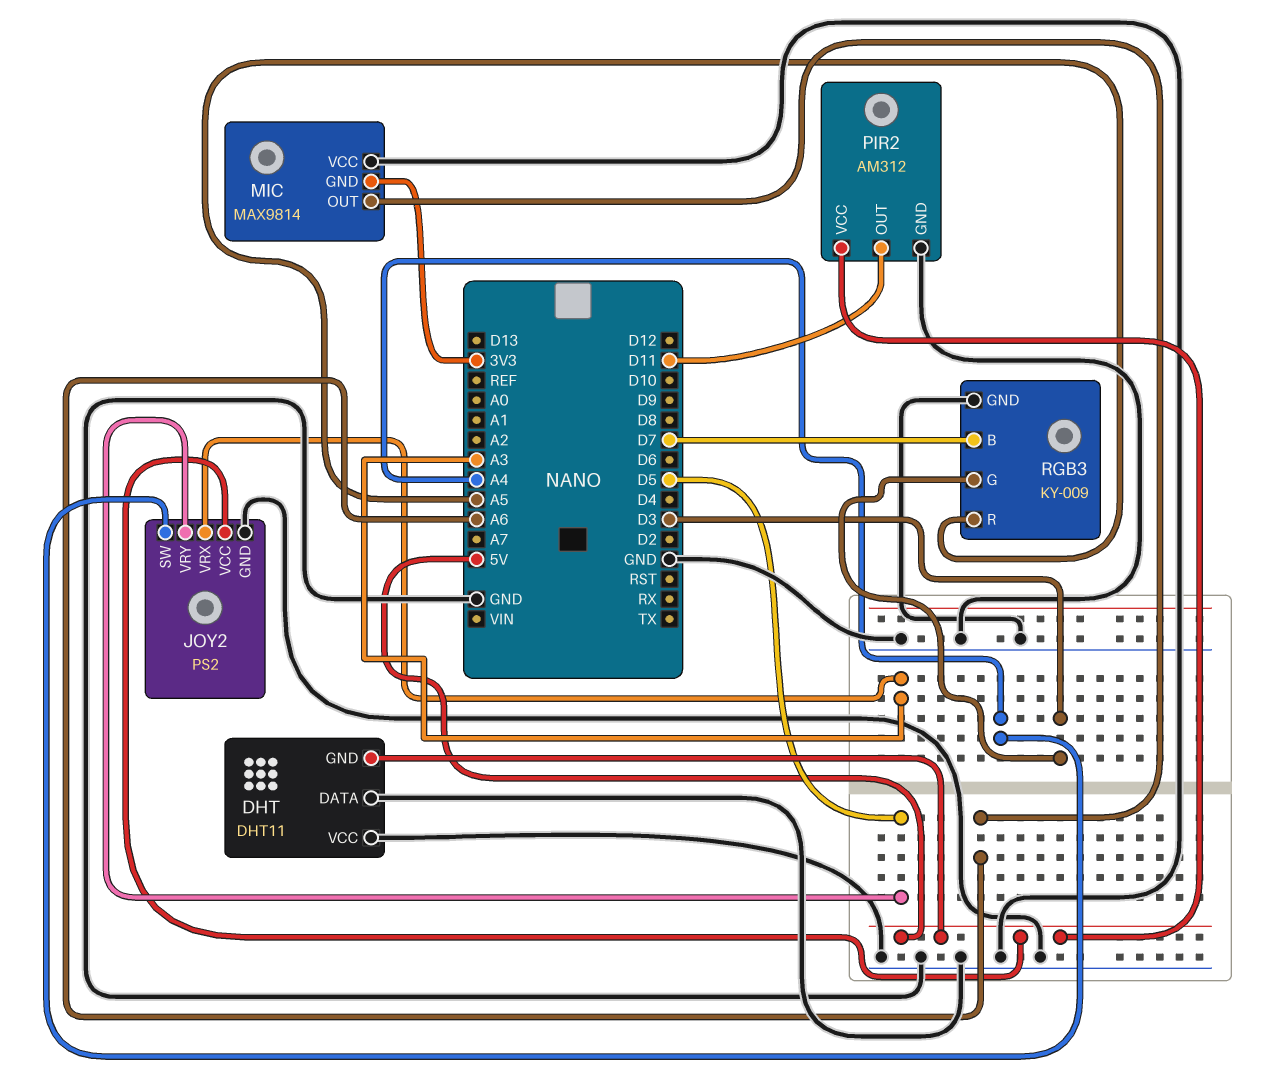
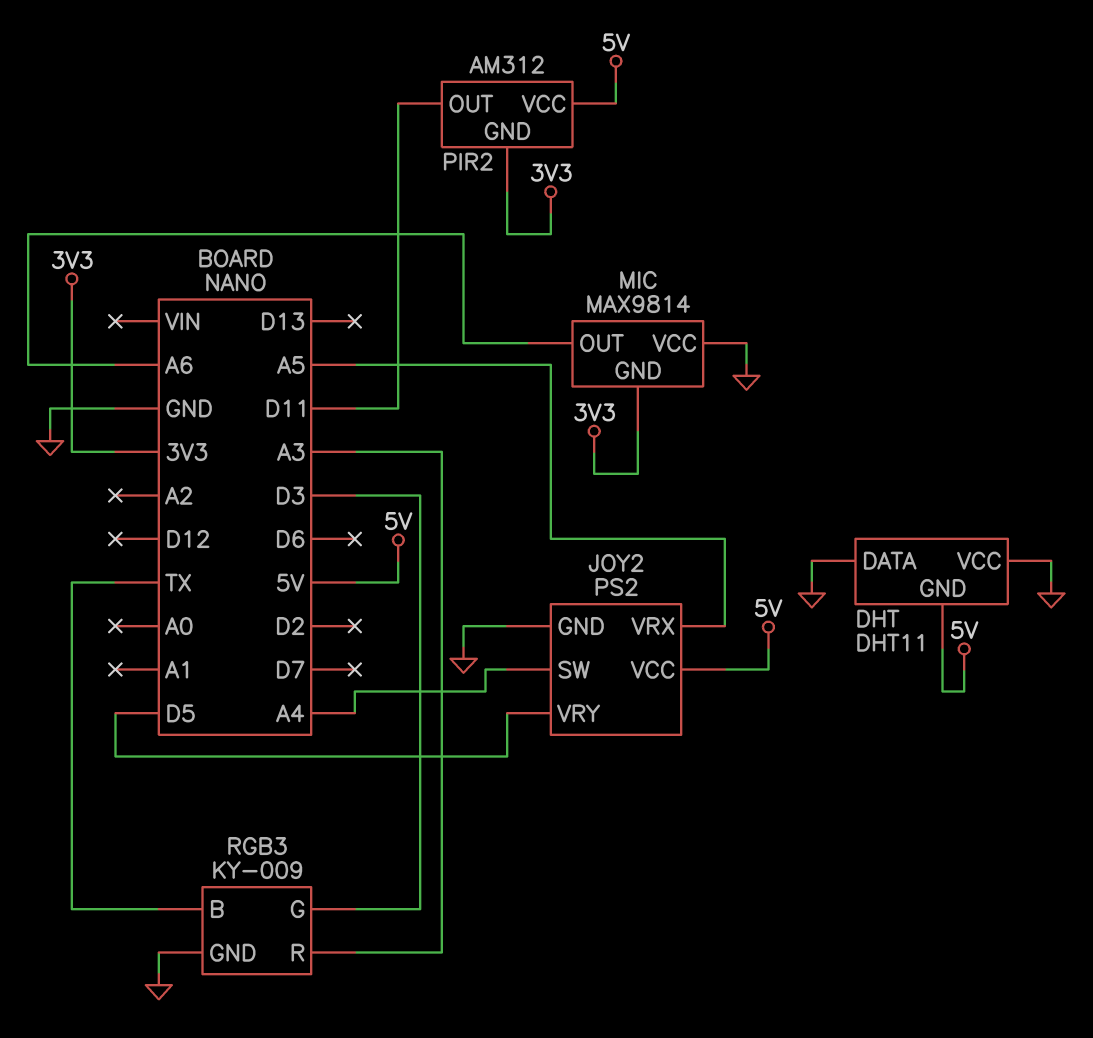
JOY2 pin VRX: A3 -> A5
PIR2 pin GND: GND -> 3V3
RGB3 pin B: D7 -> TX
RGB3 pin R: A5 -> A3

